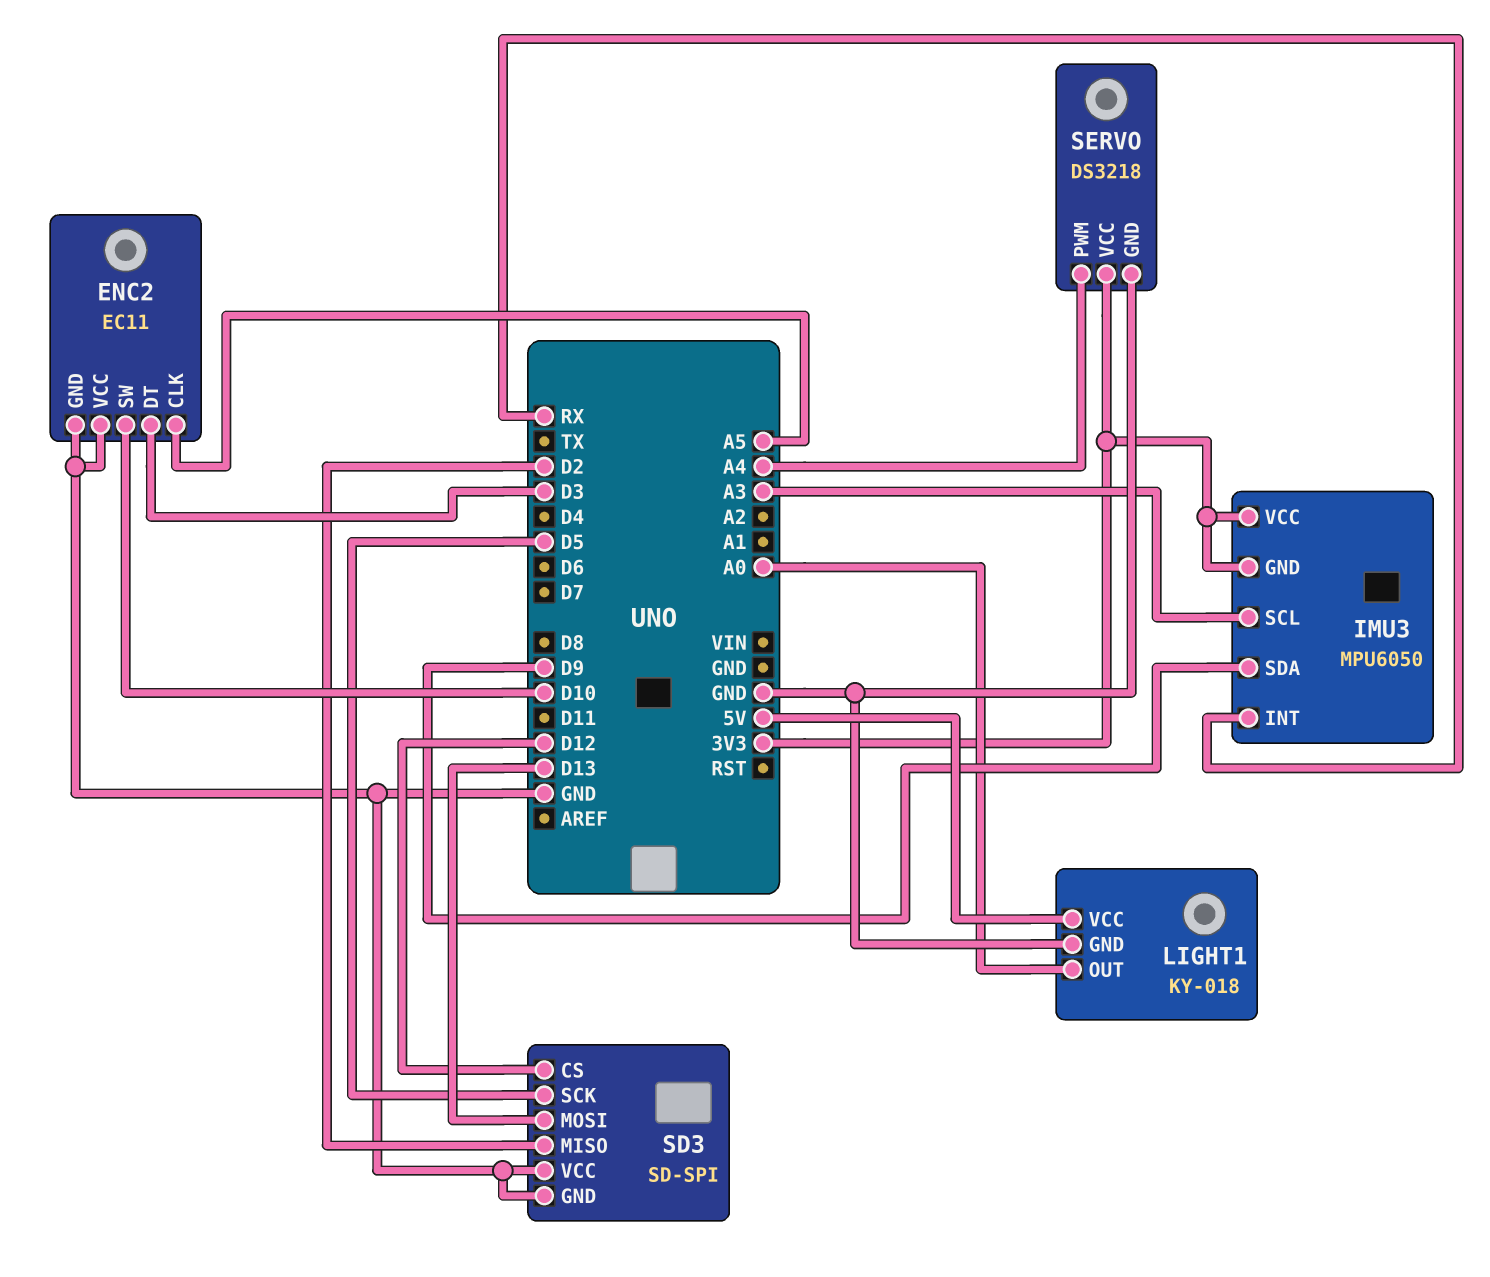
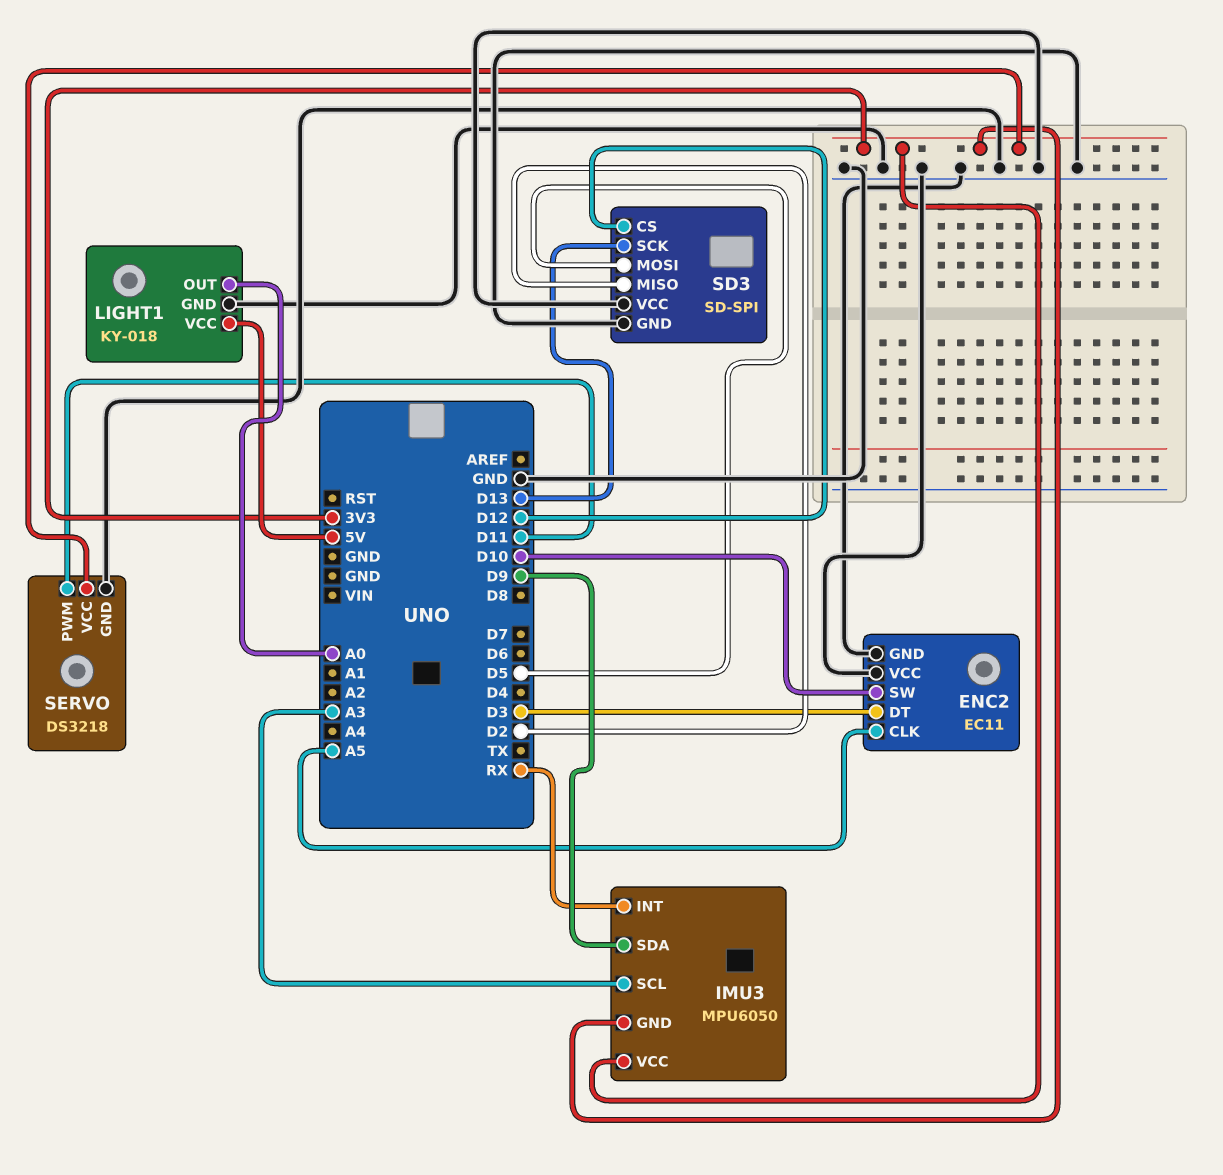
SD3 pin MOSI: D13 -> D5
SD3 pin SCK: D5 -> D13
SERVO pin PWM: A4 -> D11

